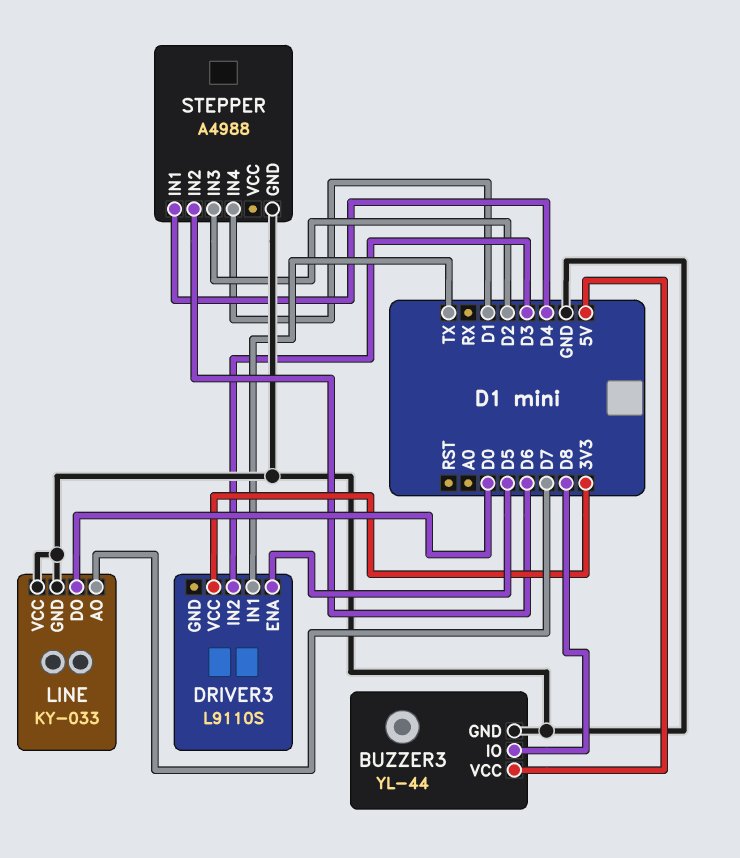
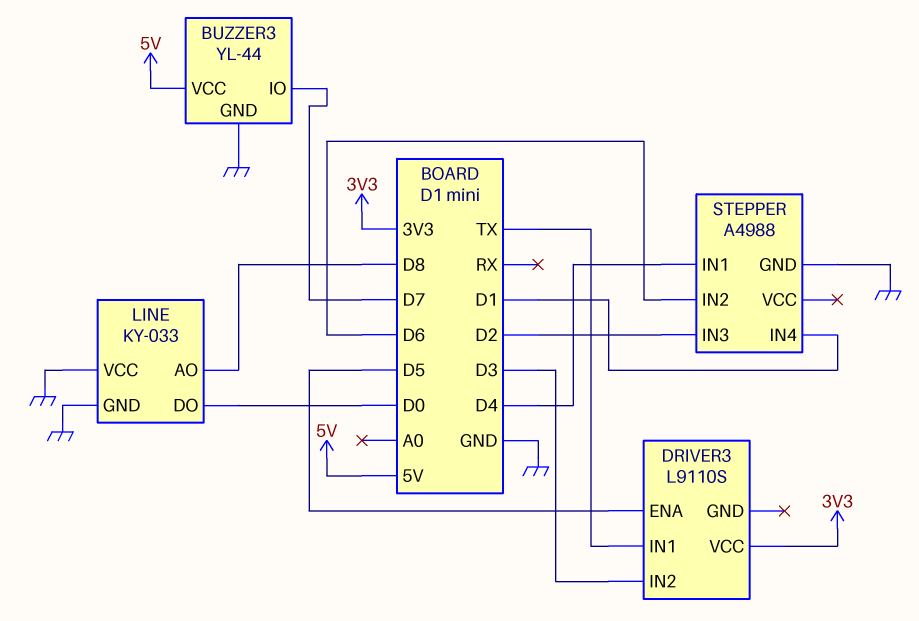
BUZZER3 pin IO: D8 -> D7
LINE pin AO: D7 -> D8

